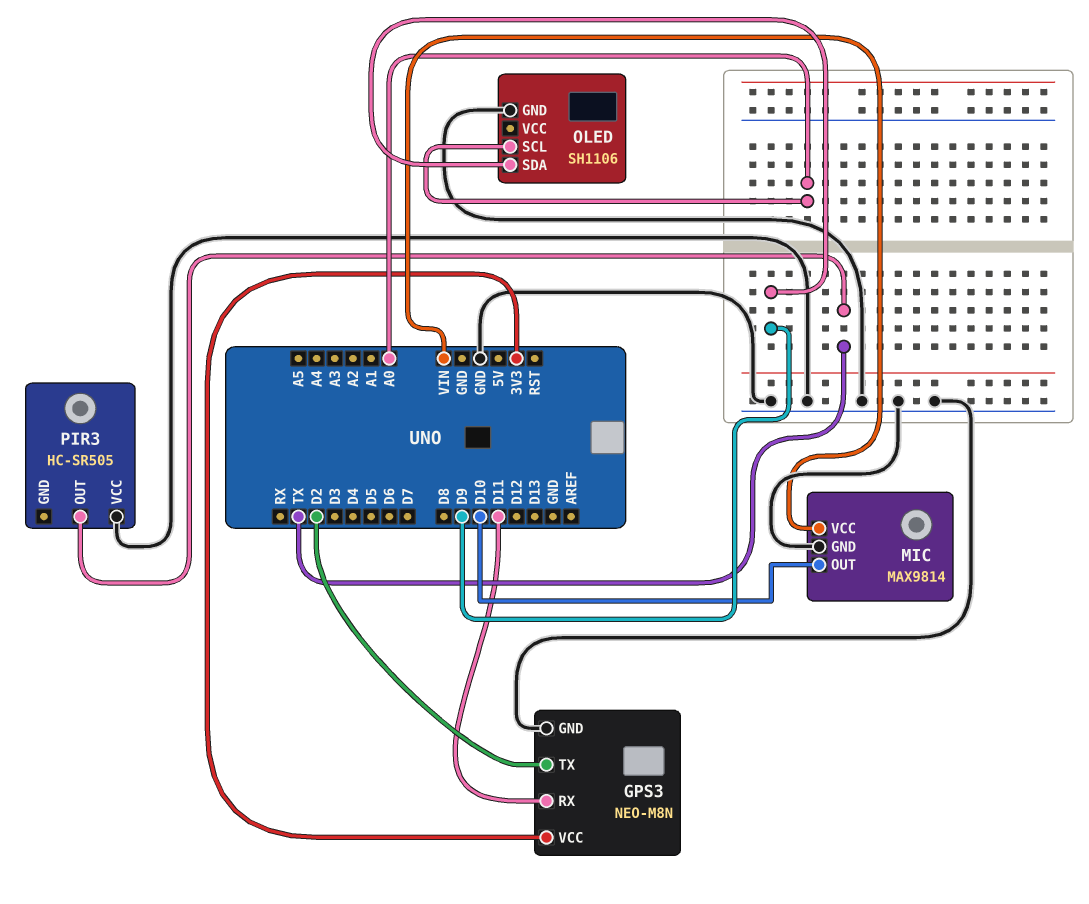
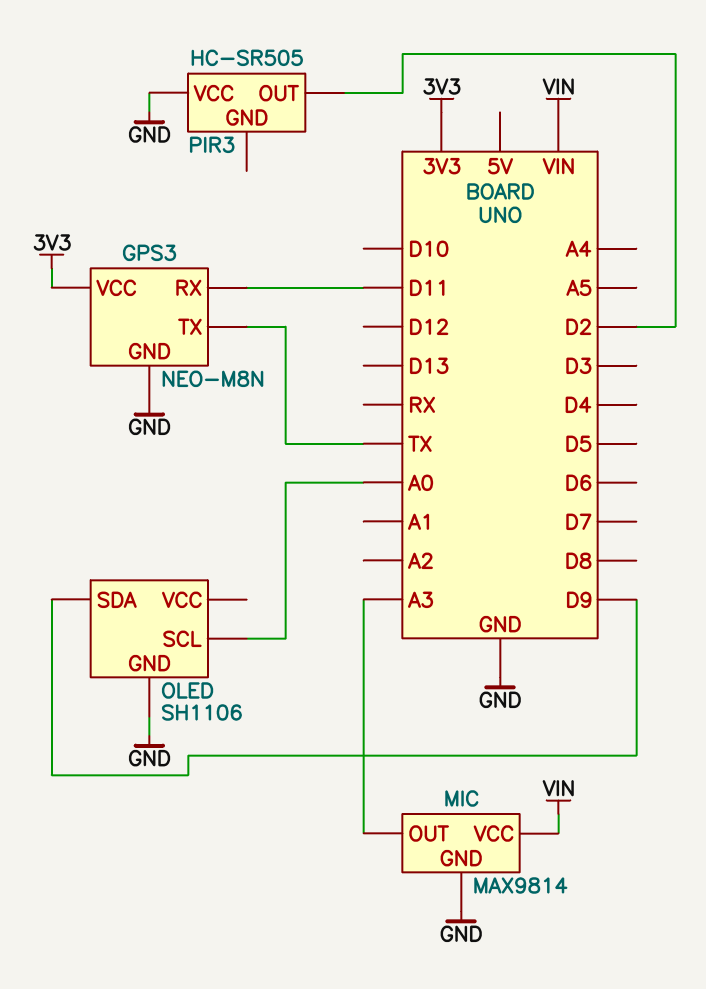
GPS3 pin TX: D2 -> TX
MIC pin OUT: D10 -> A3
PIR3 pin OUT: TX -> D2

